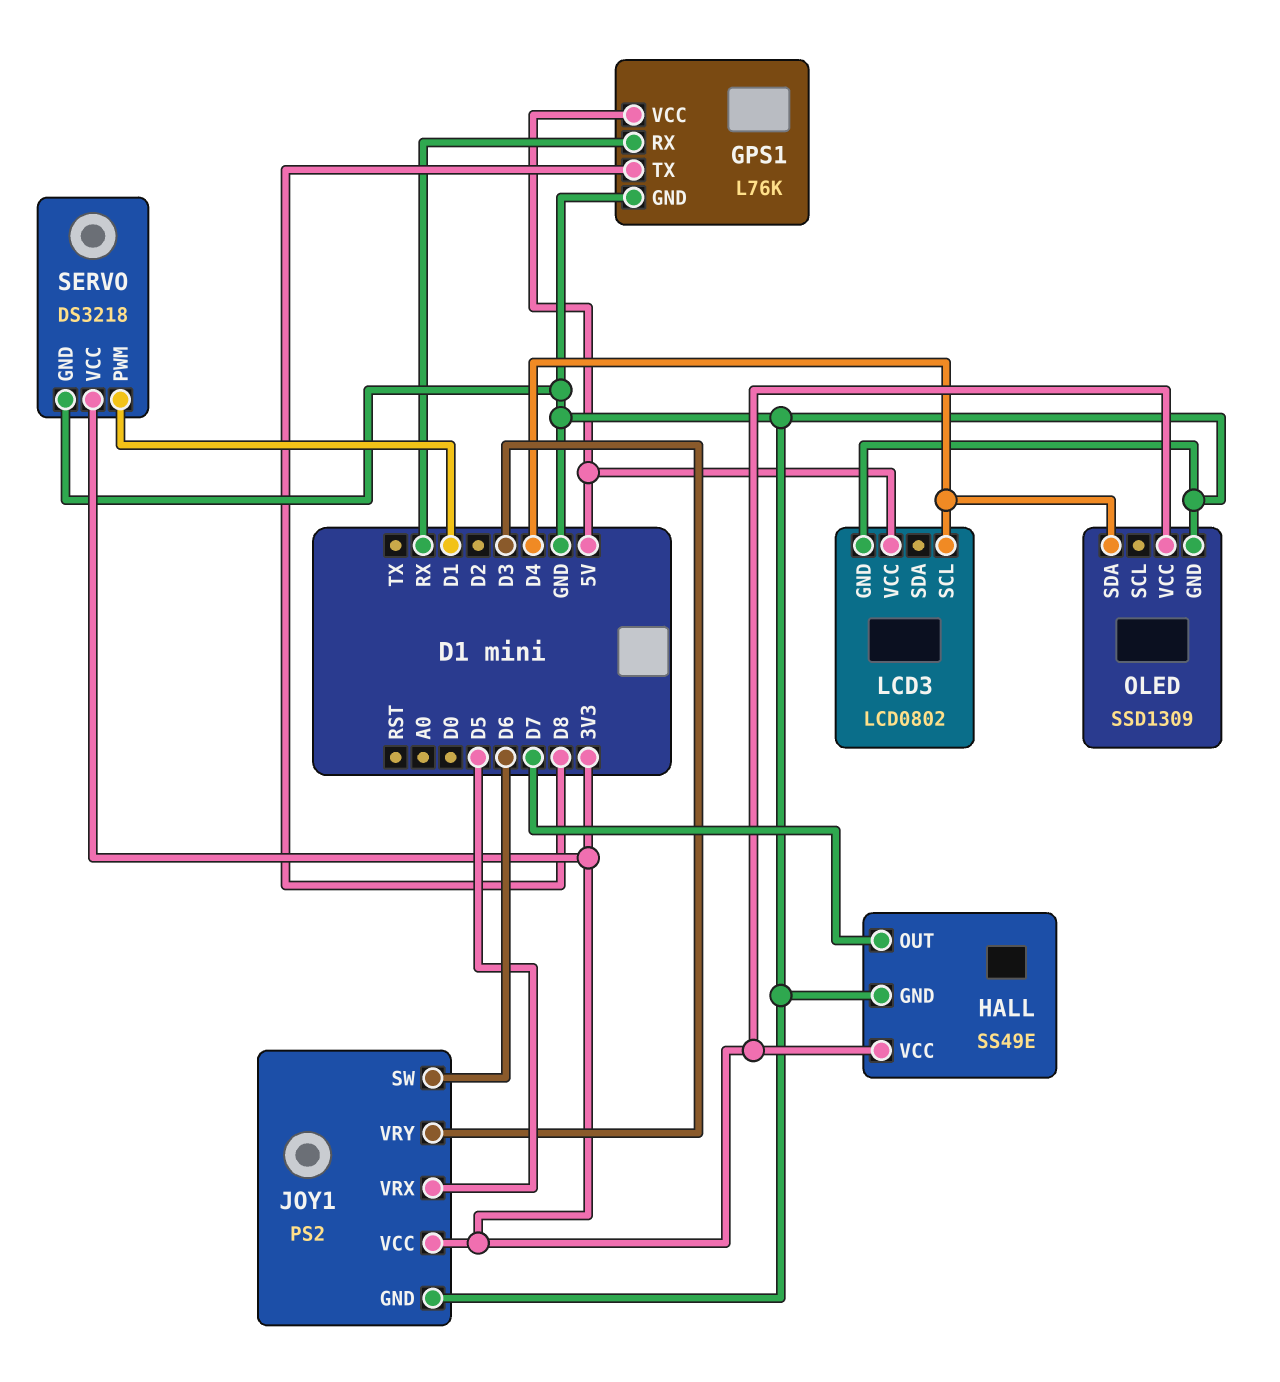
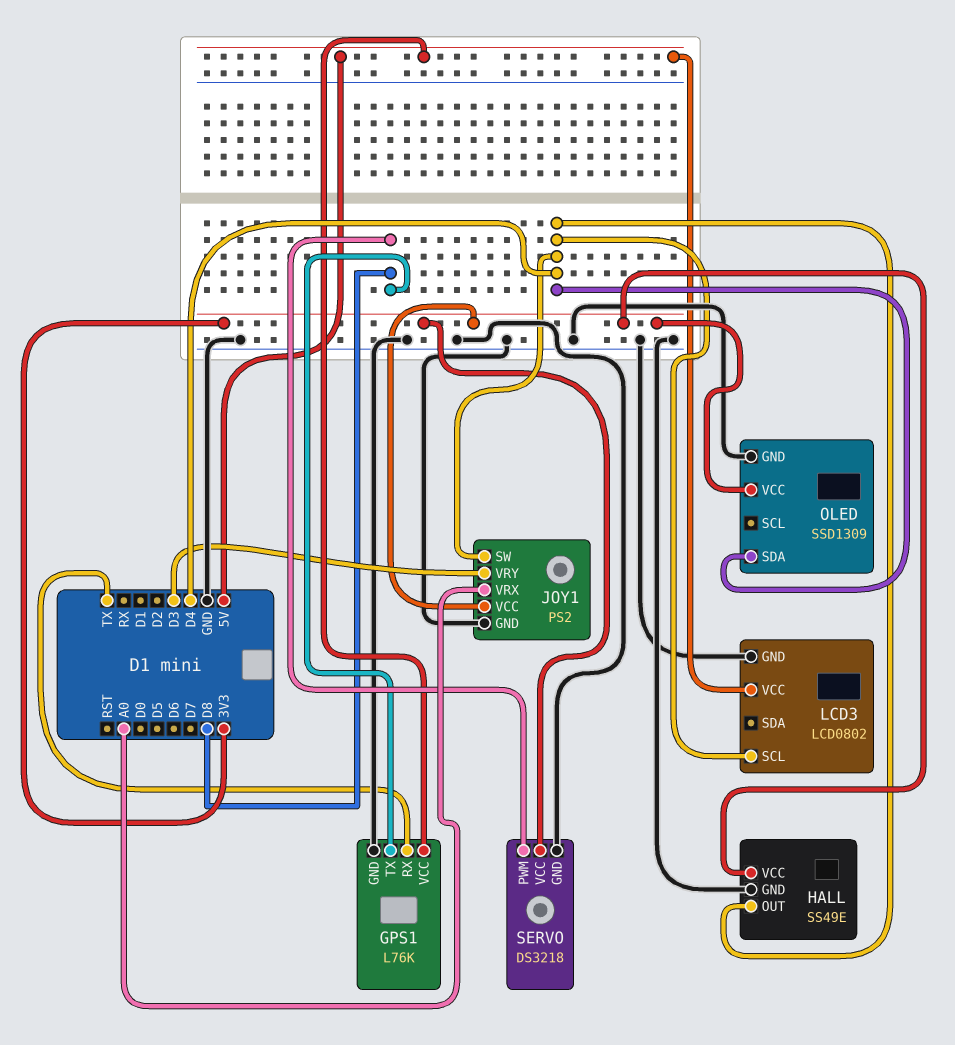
GPS1 pin RX: RX -> TX
HALL pin OUT: D7 -> D4
JOY1 pin SW: D6 -> D4
JOY1 pin VRX: D5 -> A0
SERVO pin PWM: D1 -> D8

